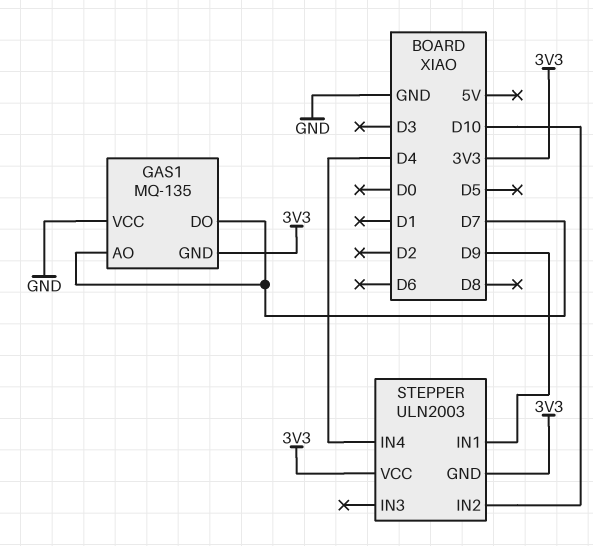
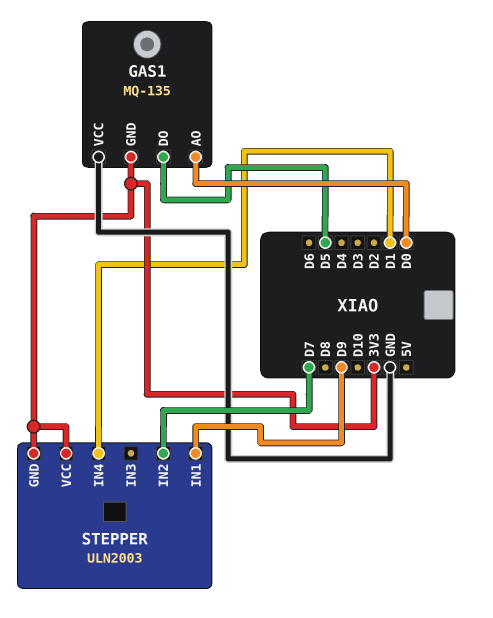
GAS1 pin AO: D7 -> D0
GAS1 pin DO: D7 -> D5
STEPPER pin IN2: D10 -> D7
STEPPER pin IN4: D4 -> D1

